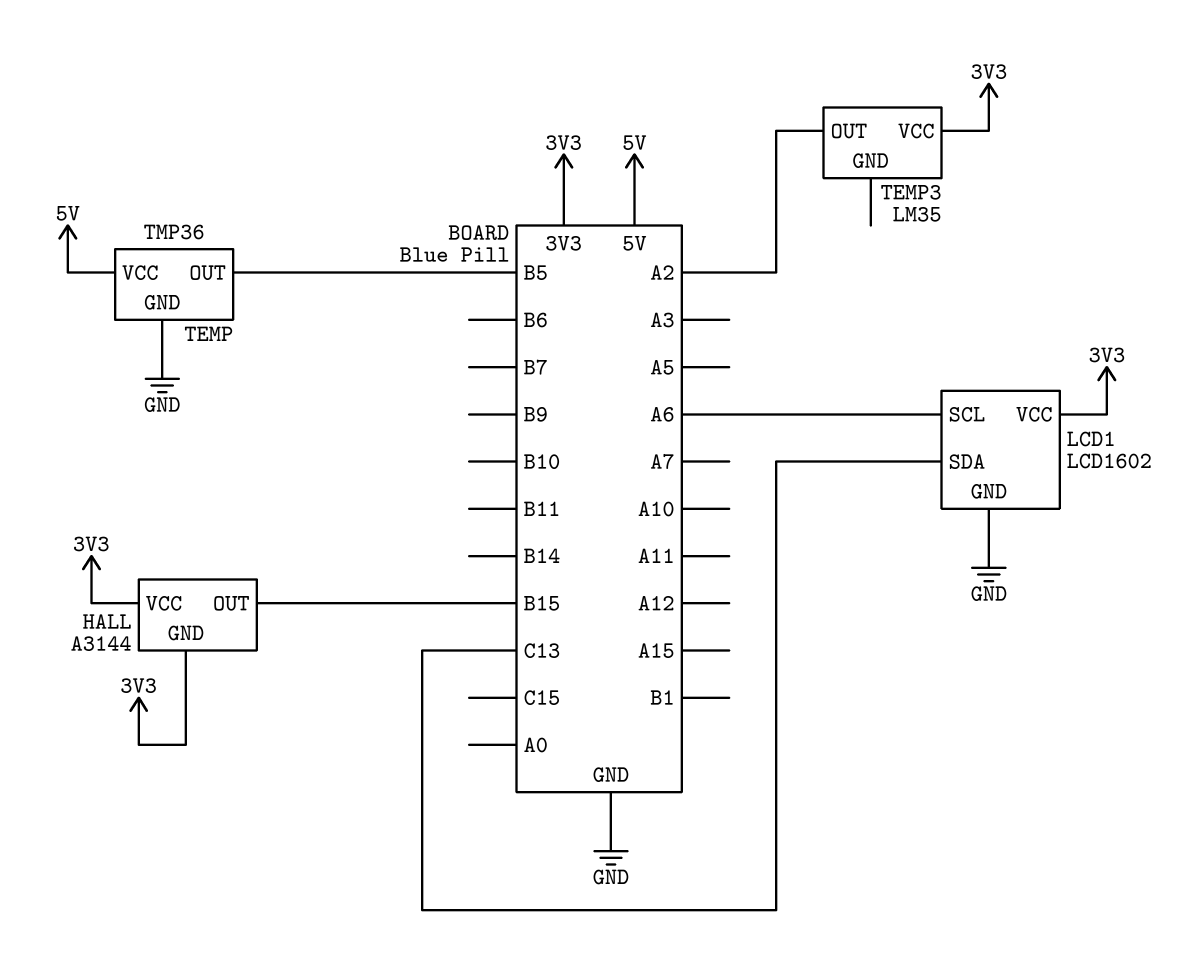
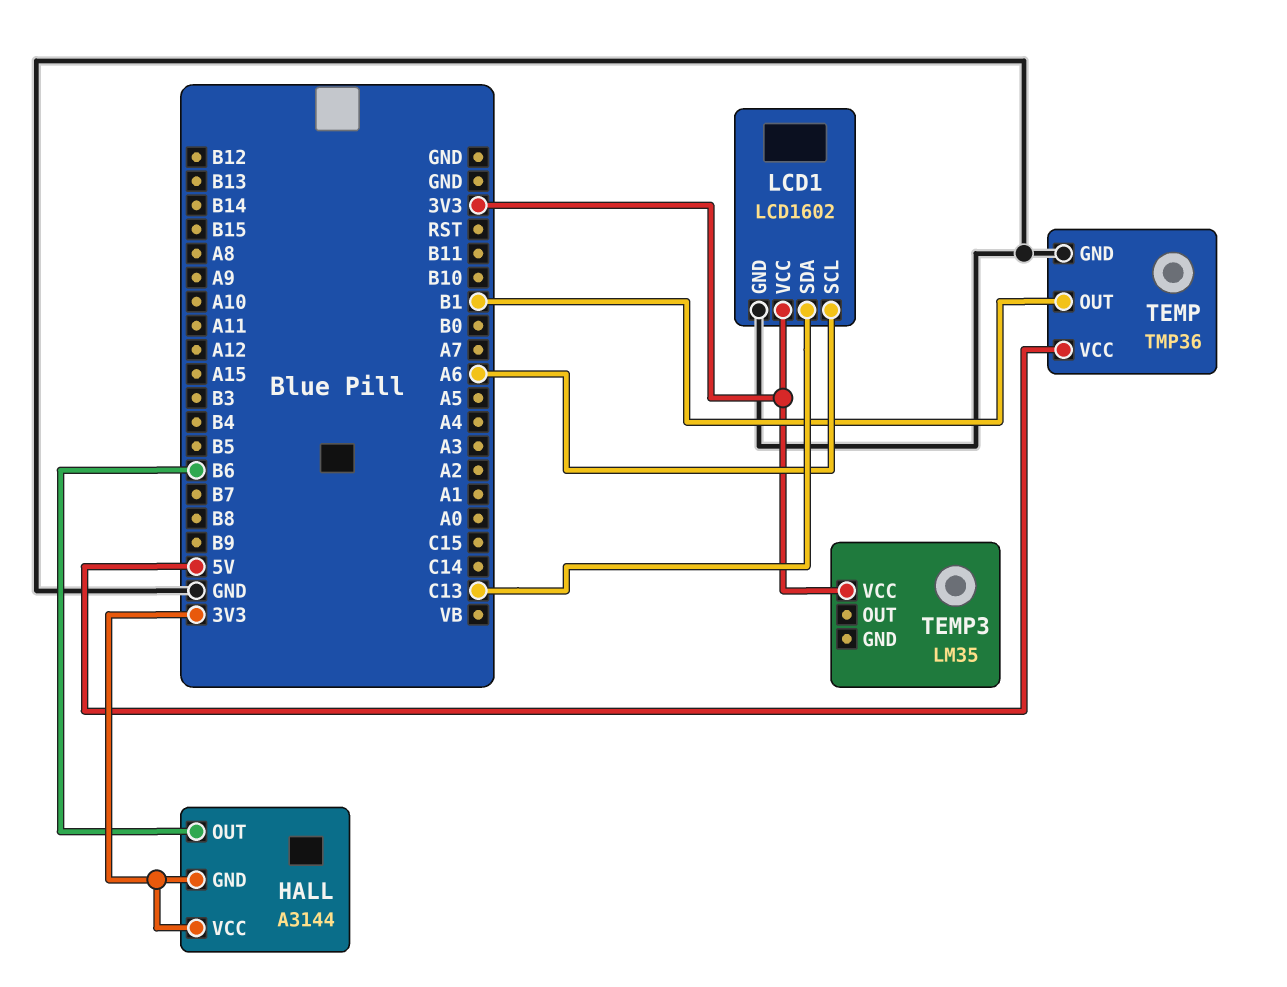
HALL pin OUT: B15 -> B6
TEMP pin OUT: B5 -> B1
TEMP3 pin OUT: A2 -> none

